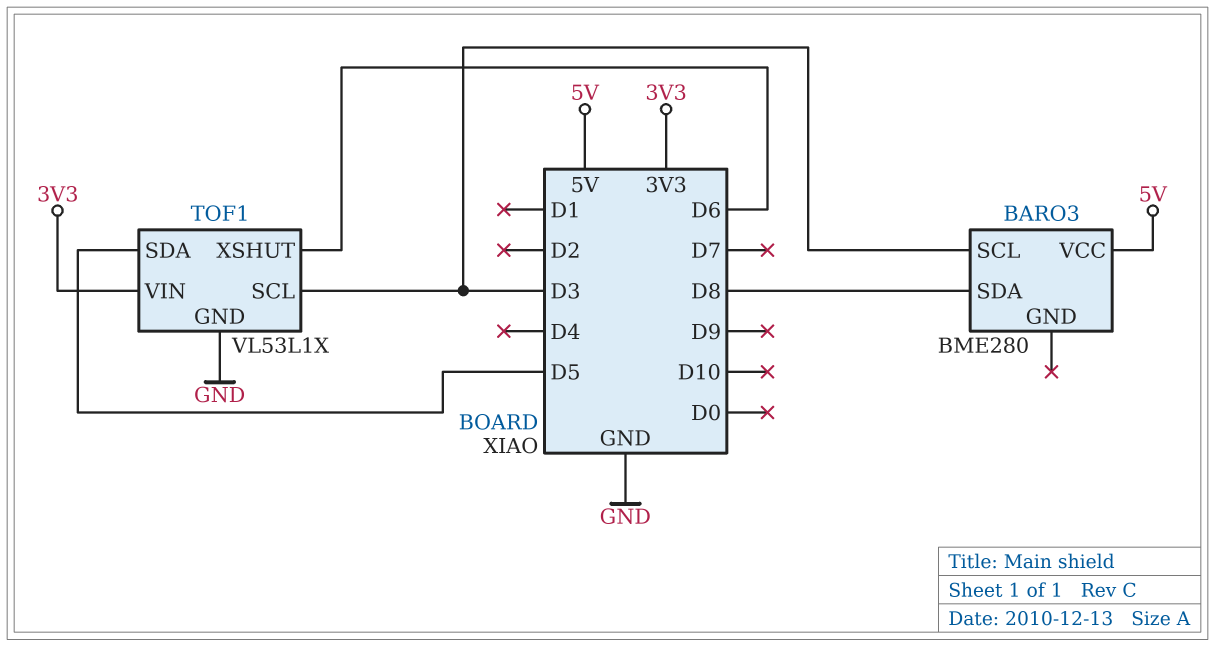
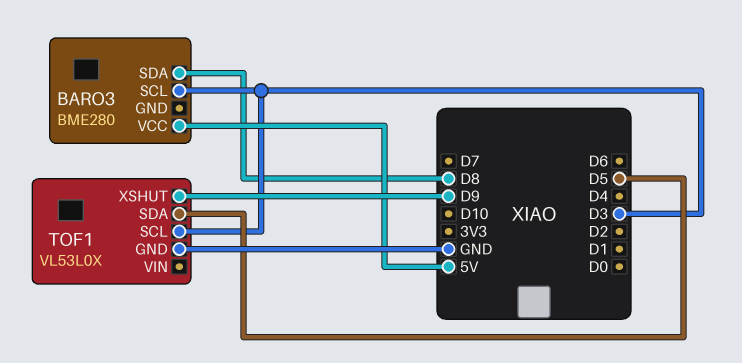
TOF1: VL53L1X -> VL53L0X
TOF1 pin VIN: 3V3 -> none
TOF1 pin XSHUT: D6 -> D9

